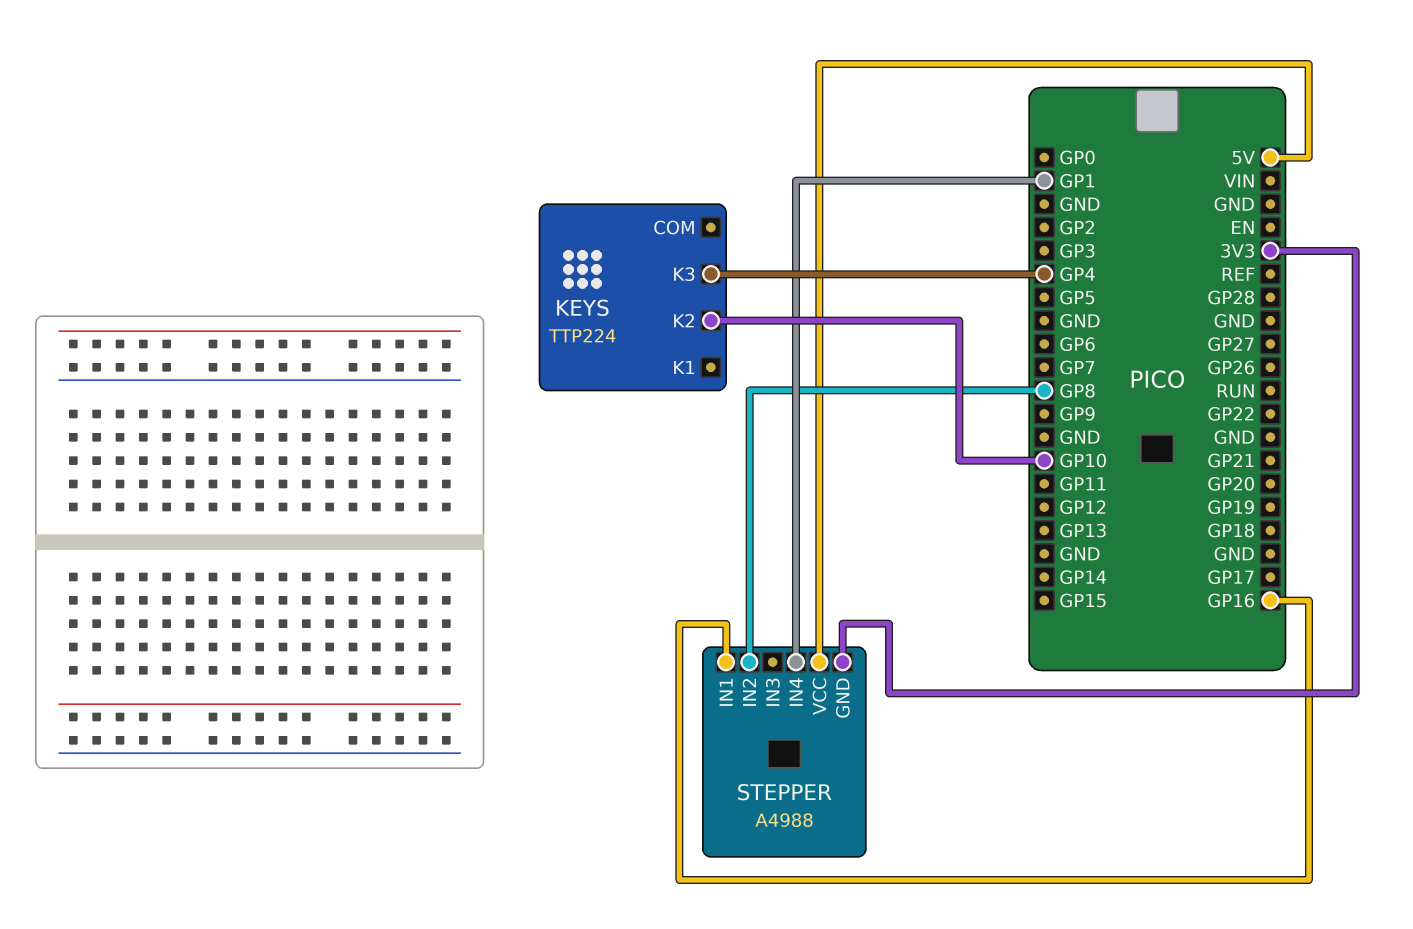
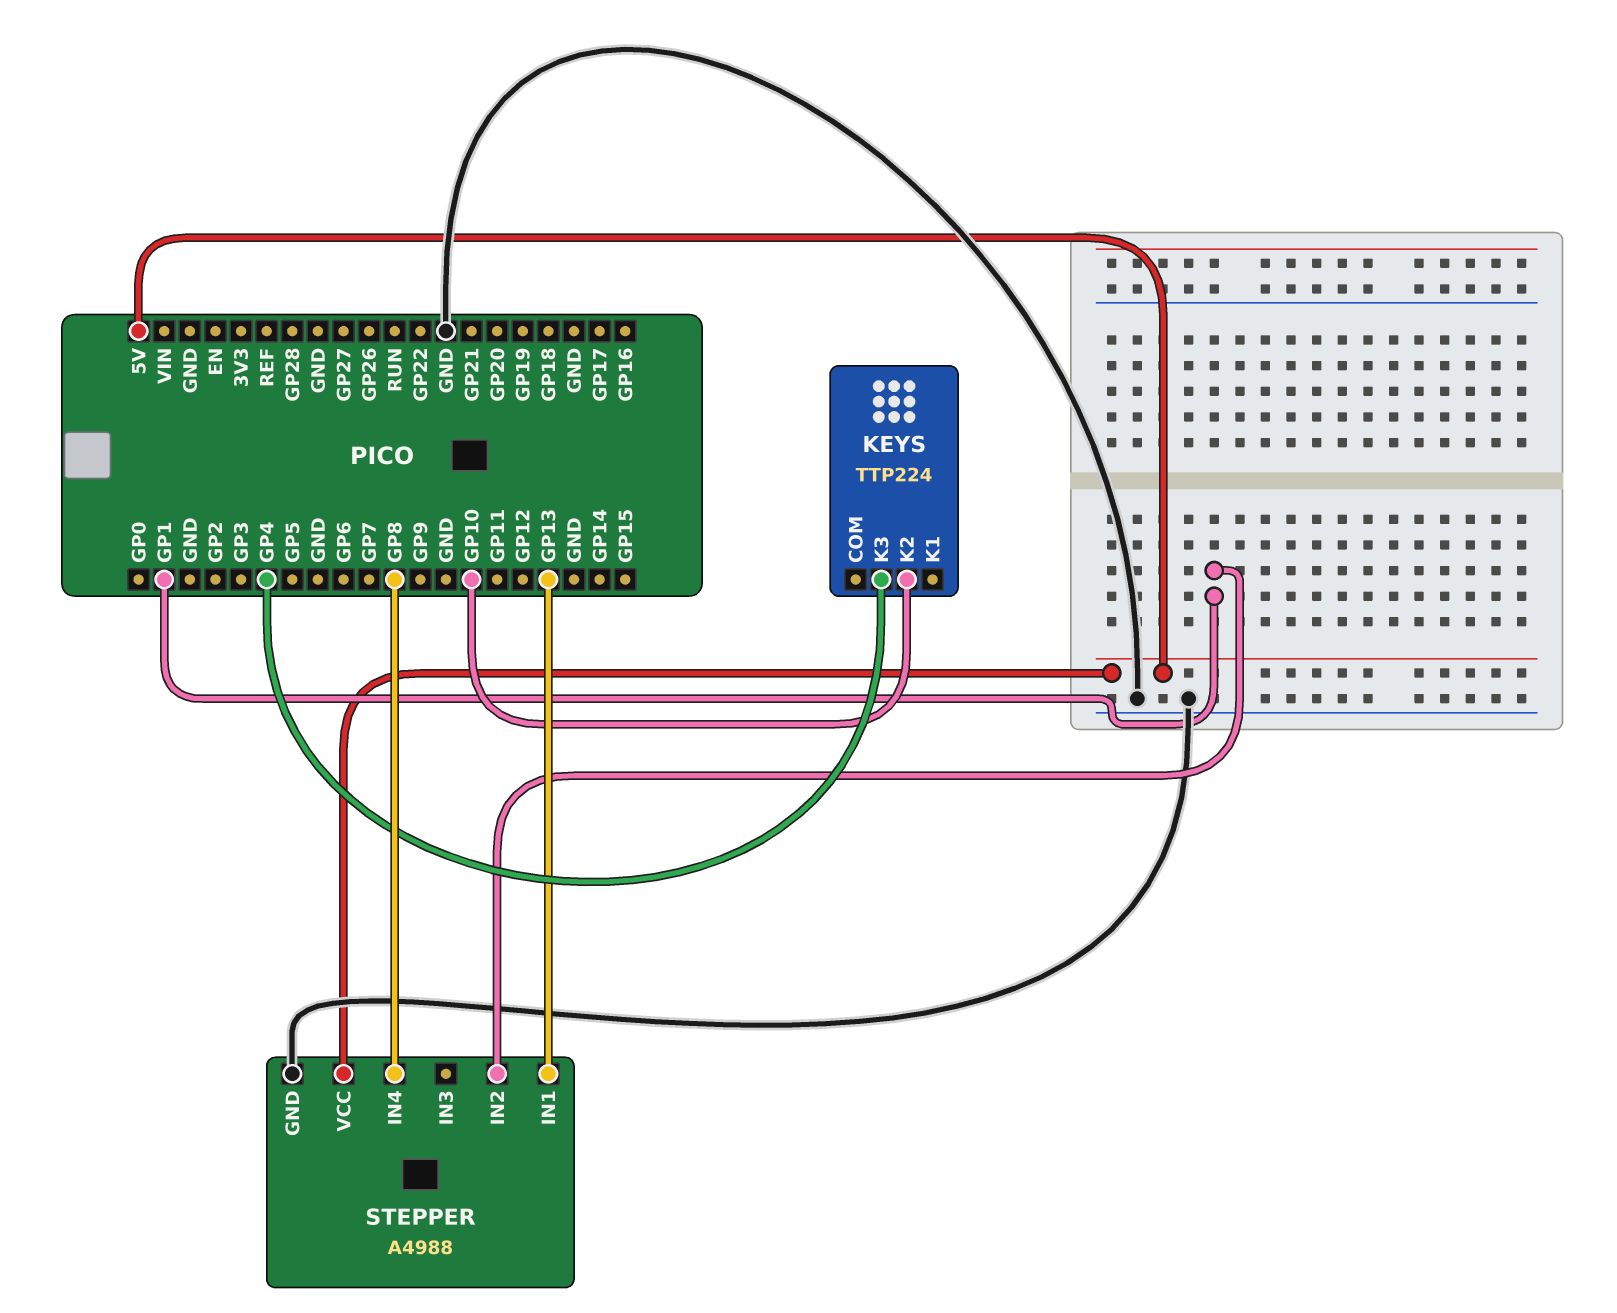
STEPPER pin GND: 3V3 -> GND
STEPPER pin IN1: GP16 -> GP13
STEPPER pin IN2: GP8 -> GP1
STEPPER pin IN4: GP1 -> GP8

